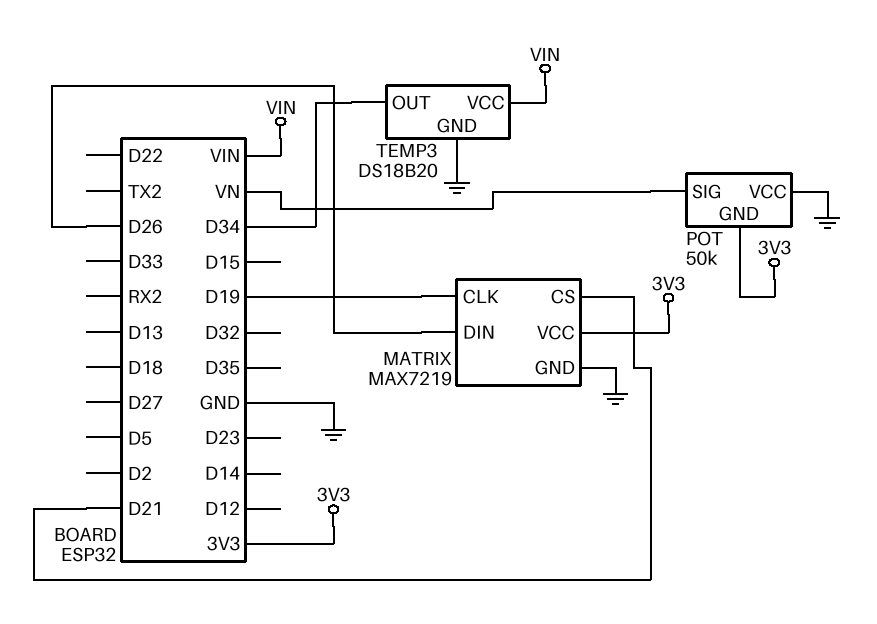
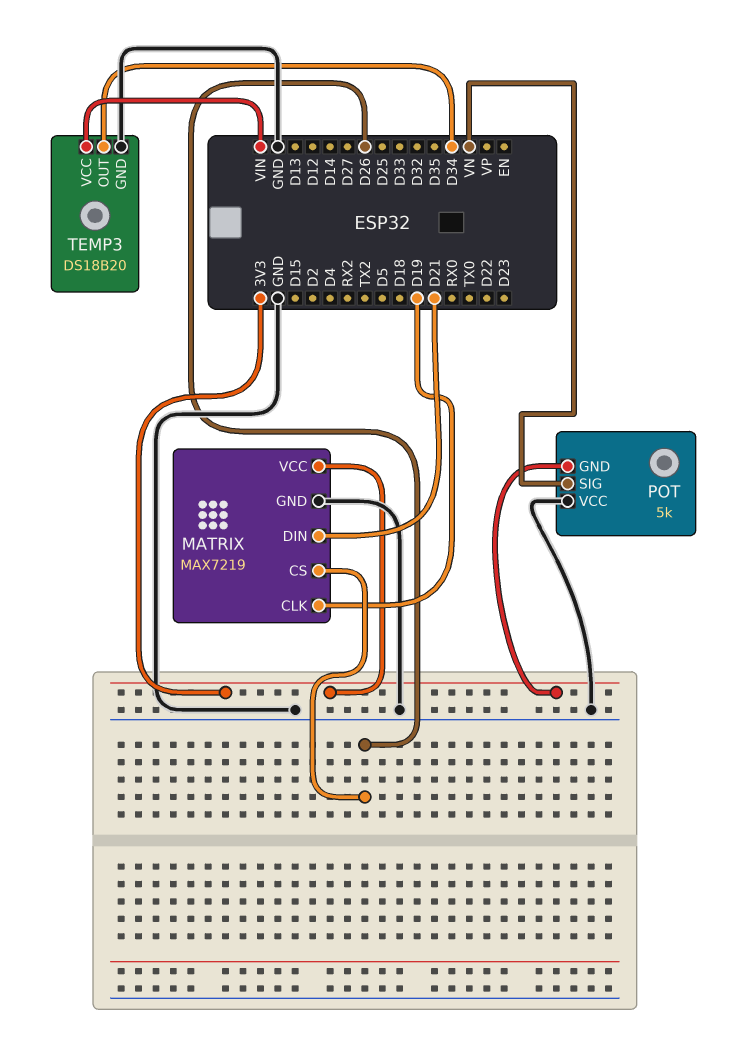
MATRIX pin CS: D21 -> D26
MATRIX pin DIN: D26 -> D21
POT: 50k -> 5k

